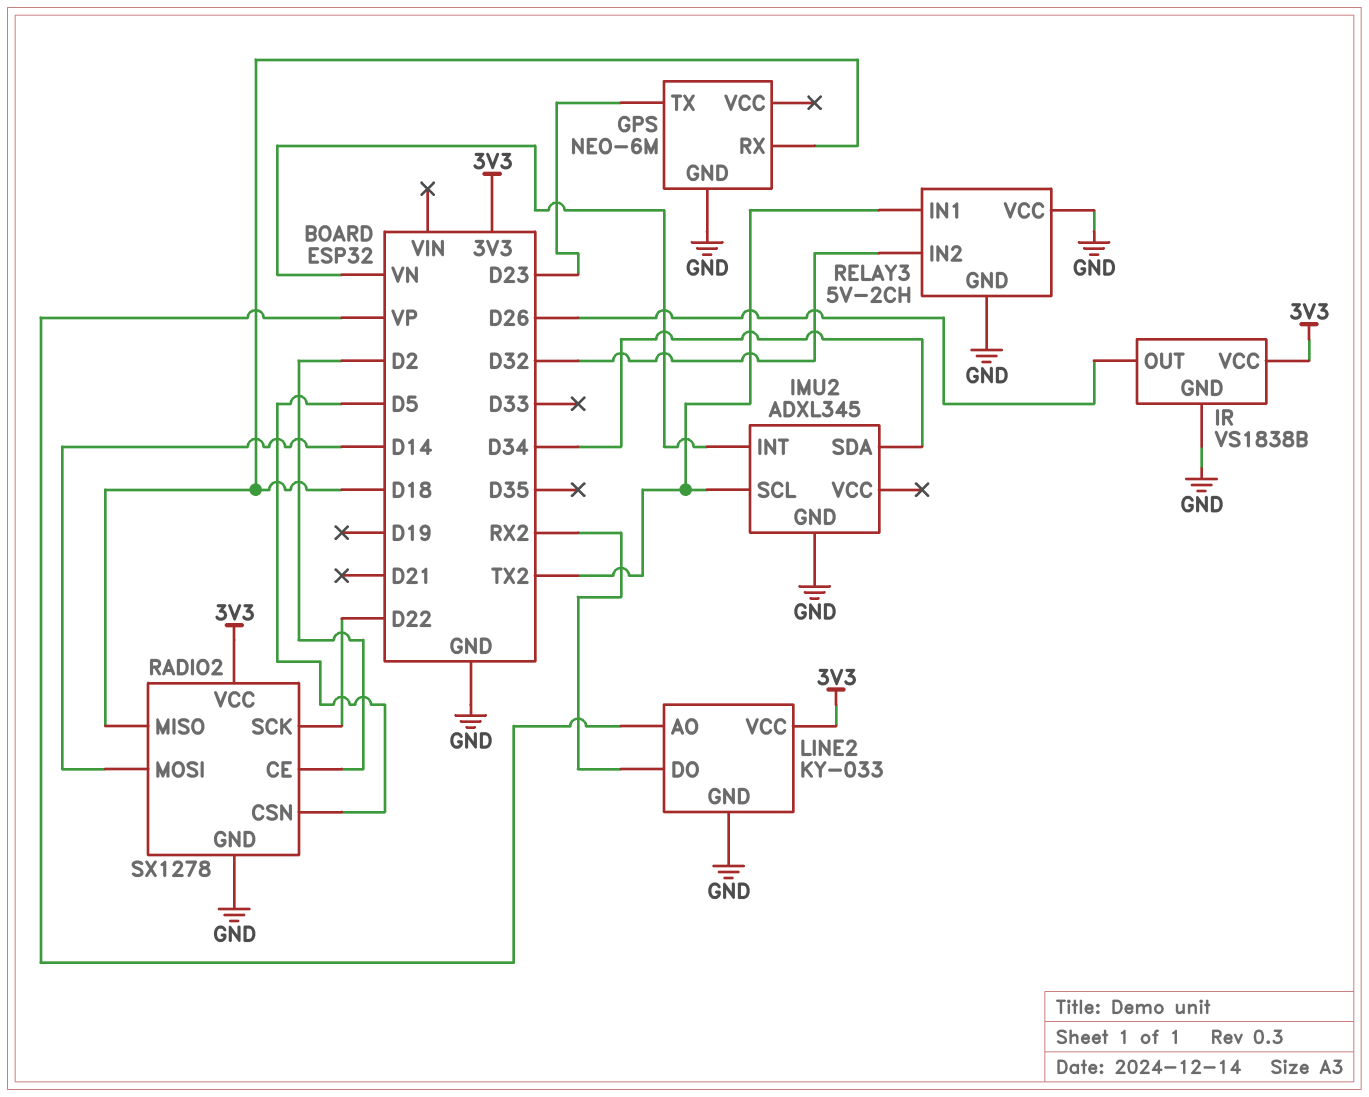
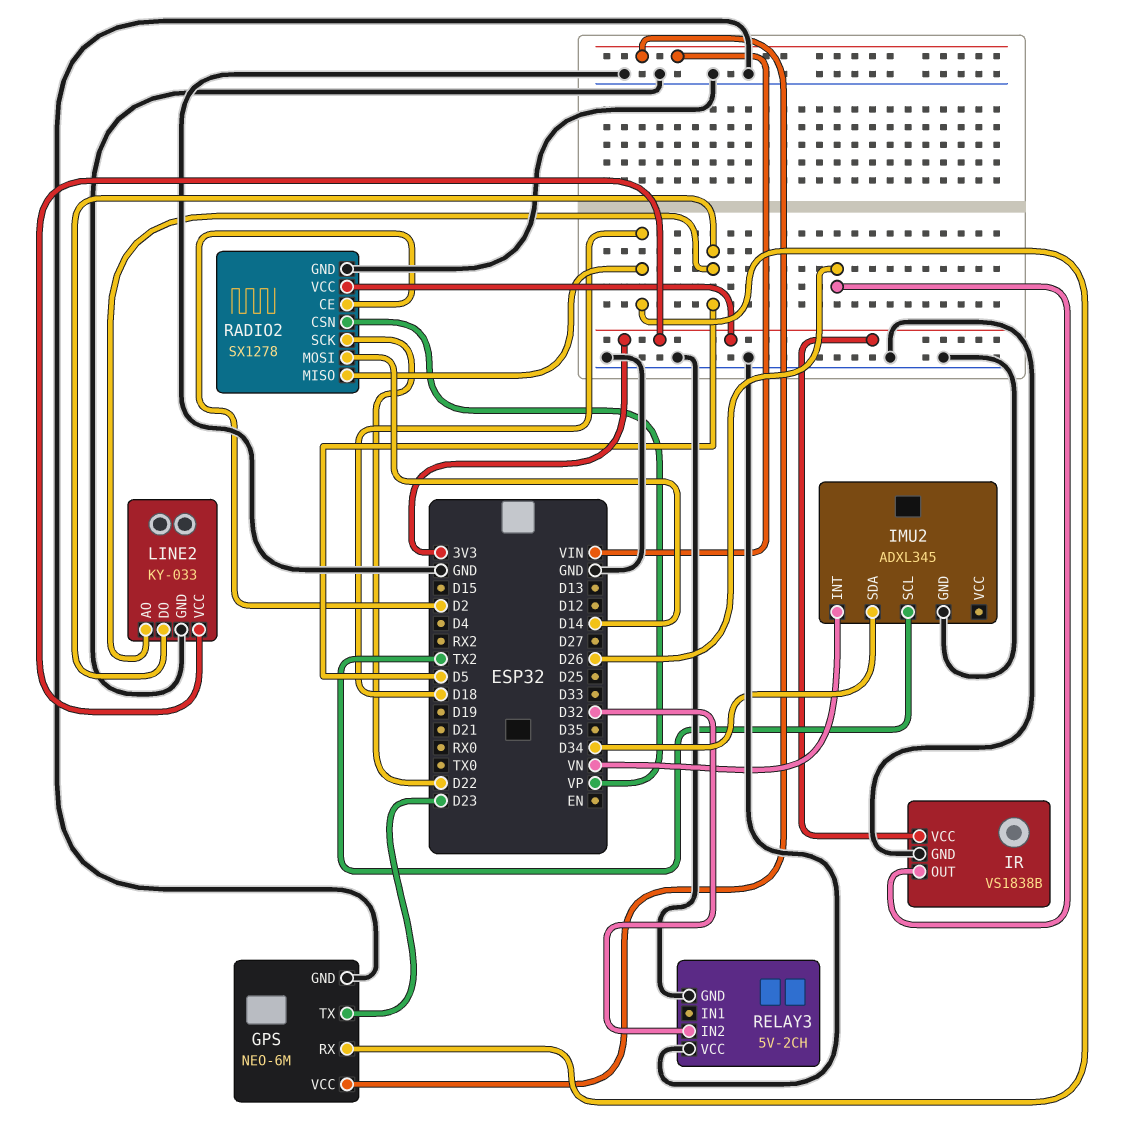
GPS pin VCC: none -> VIN
LINE2 pin AO: VP -> D5
LINE2 pin DO: RX2 -> D5
RADIO2 pin CSN: D5 -> VP
RELAY3 pin IN1: TX2 -> none

